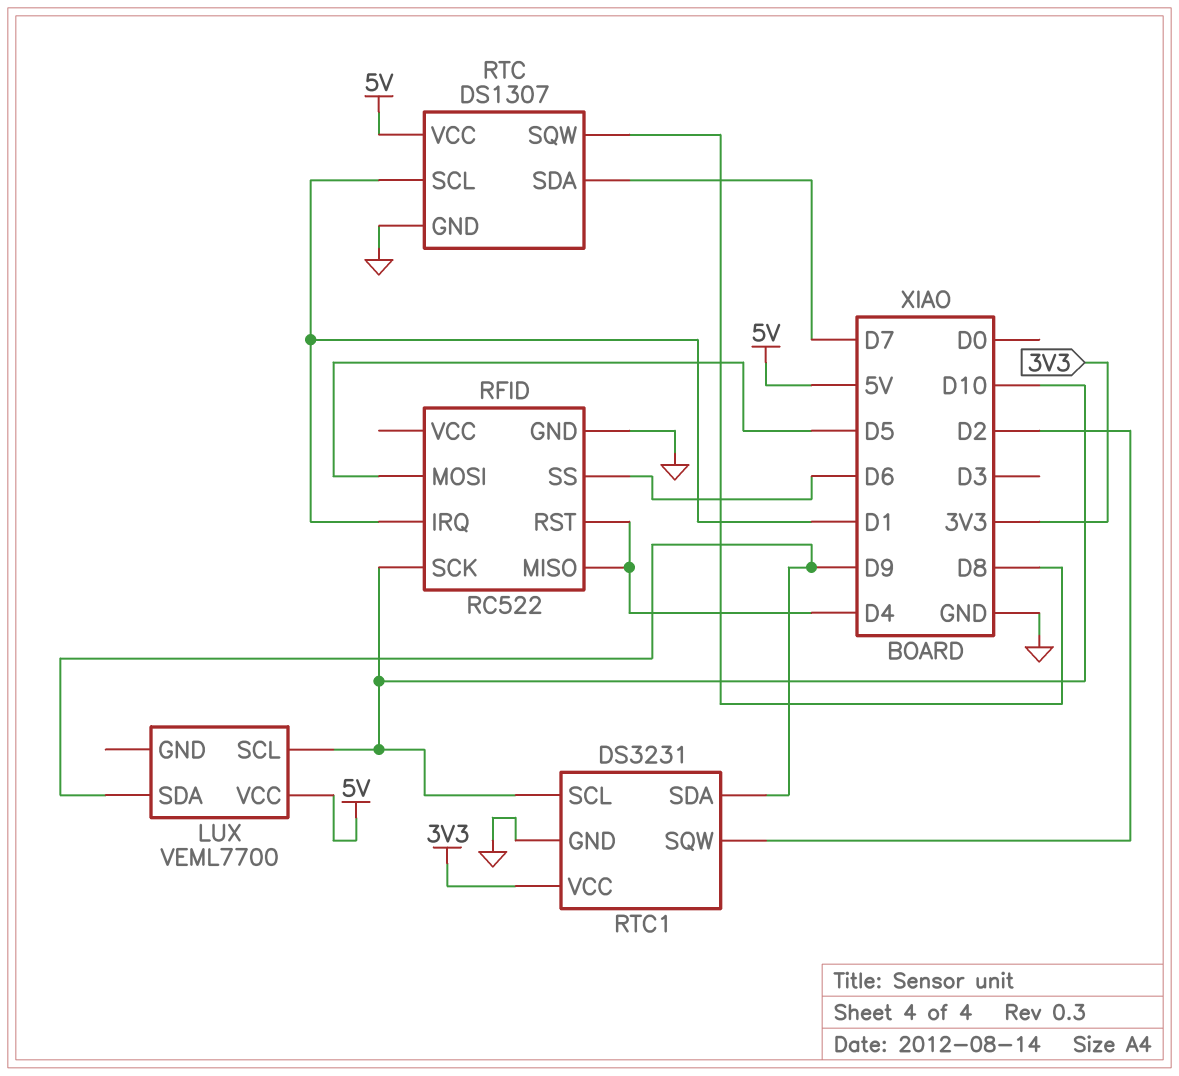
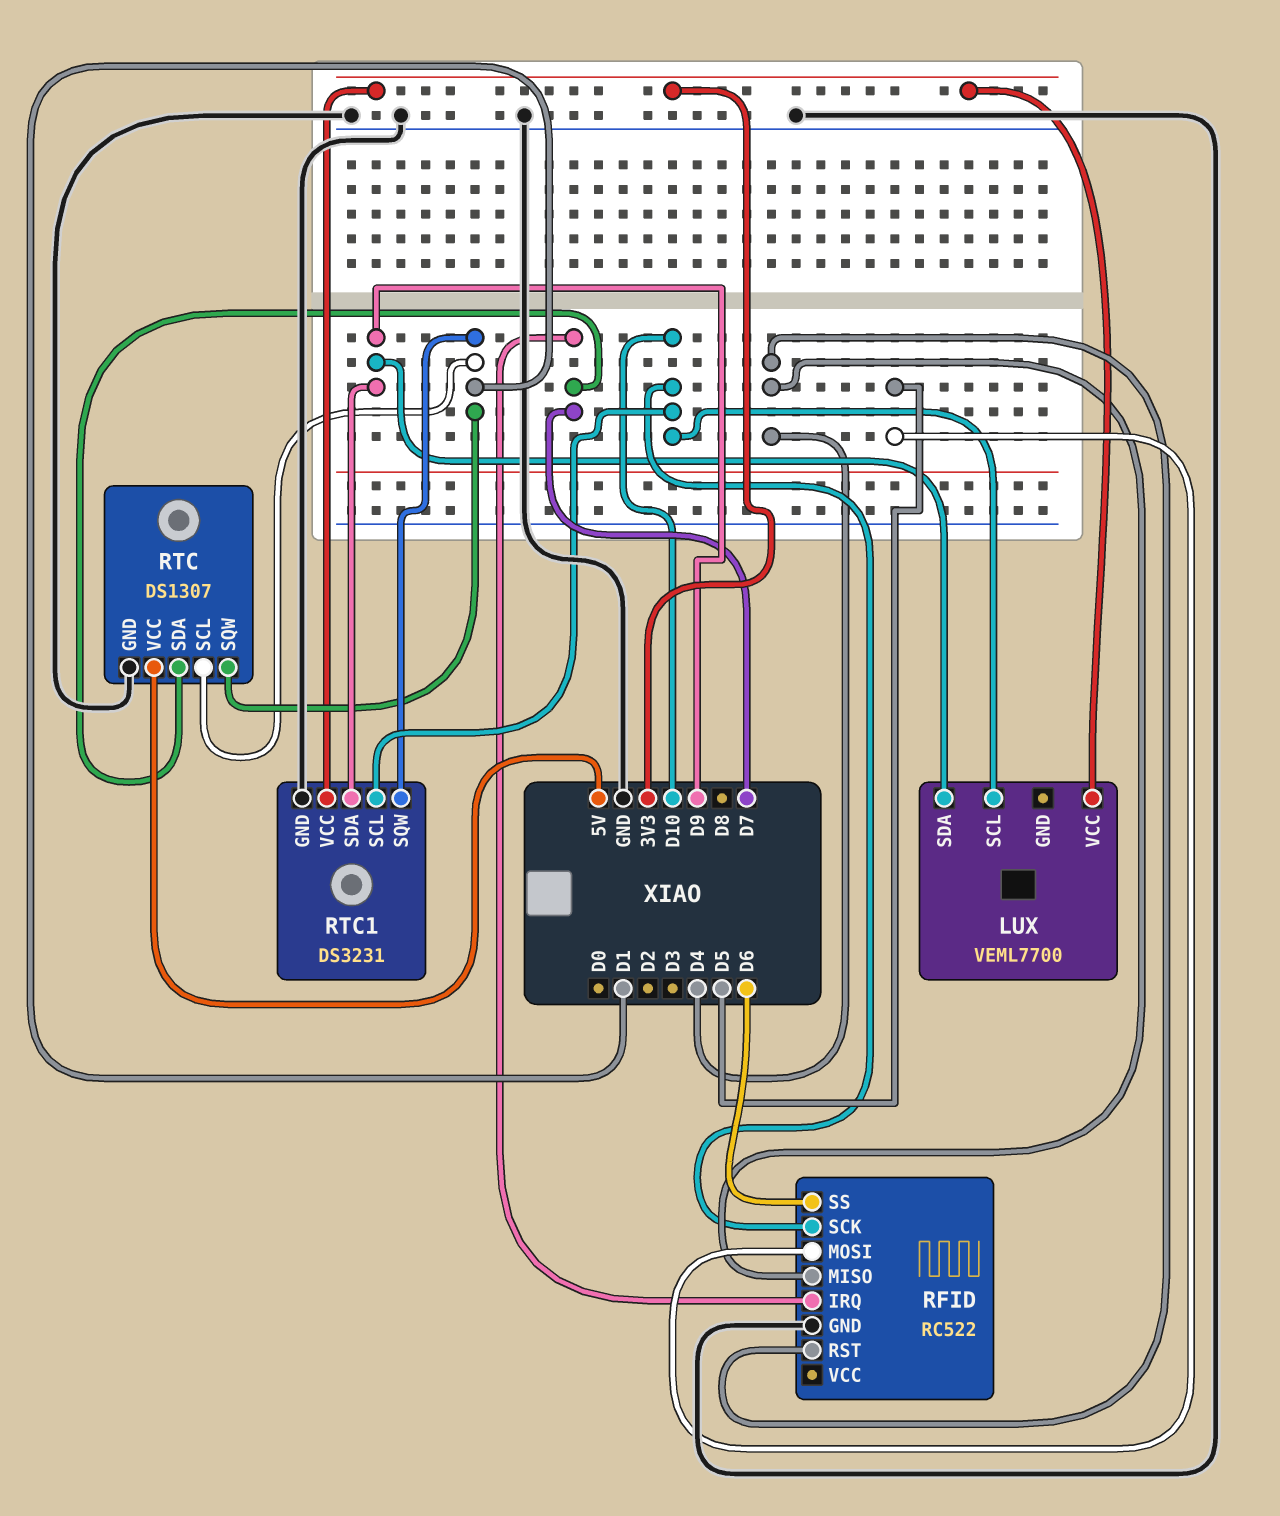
LUX pin VCC: 5V -> 3V3
RFID pin IRQ: D1 -> D7
RTC pin SQW: D8 -> D1
RTC1 pin SQW: D2 -> D1

